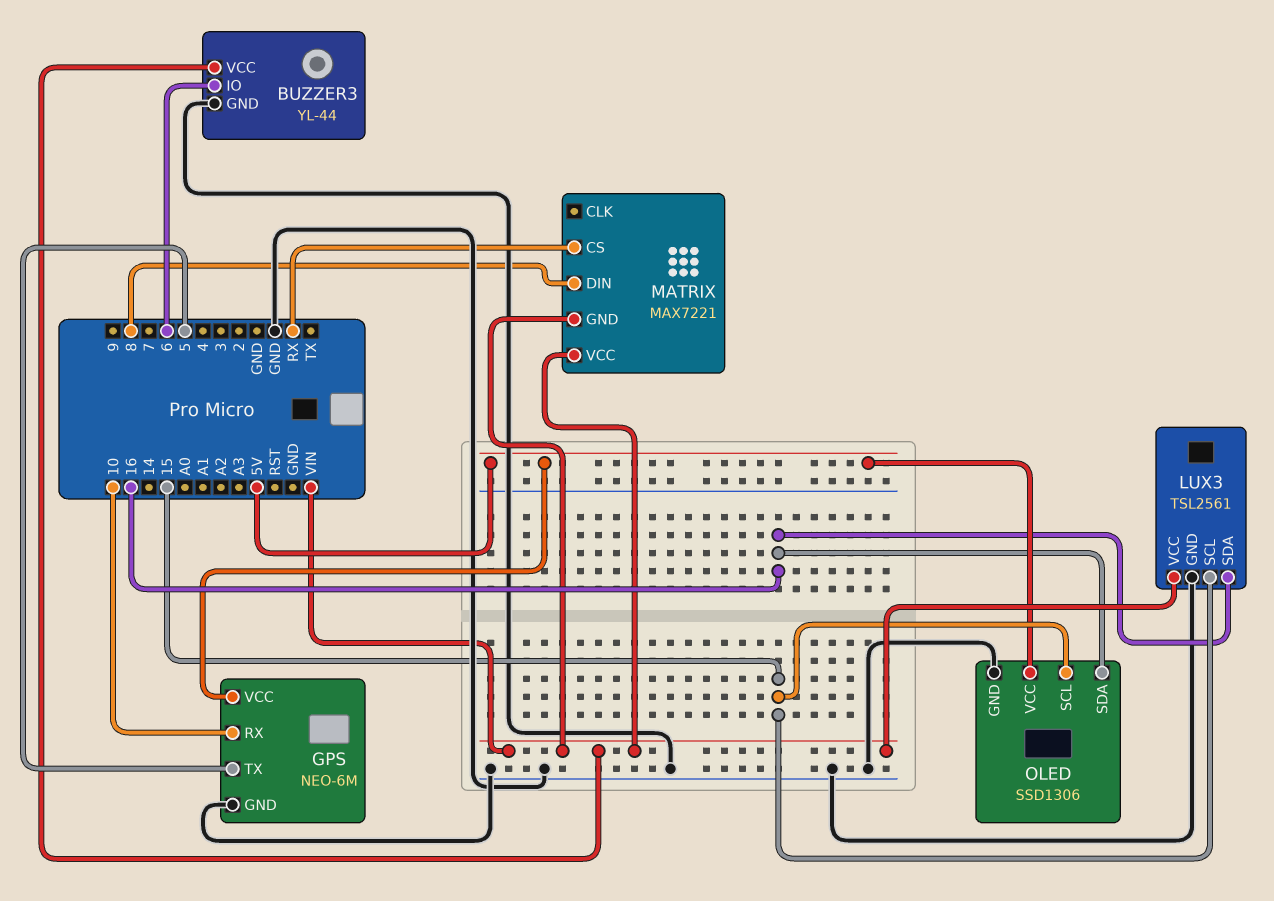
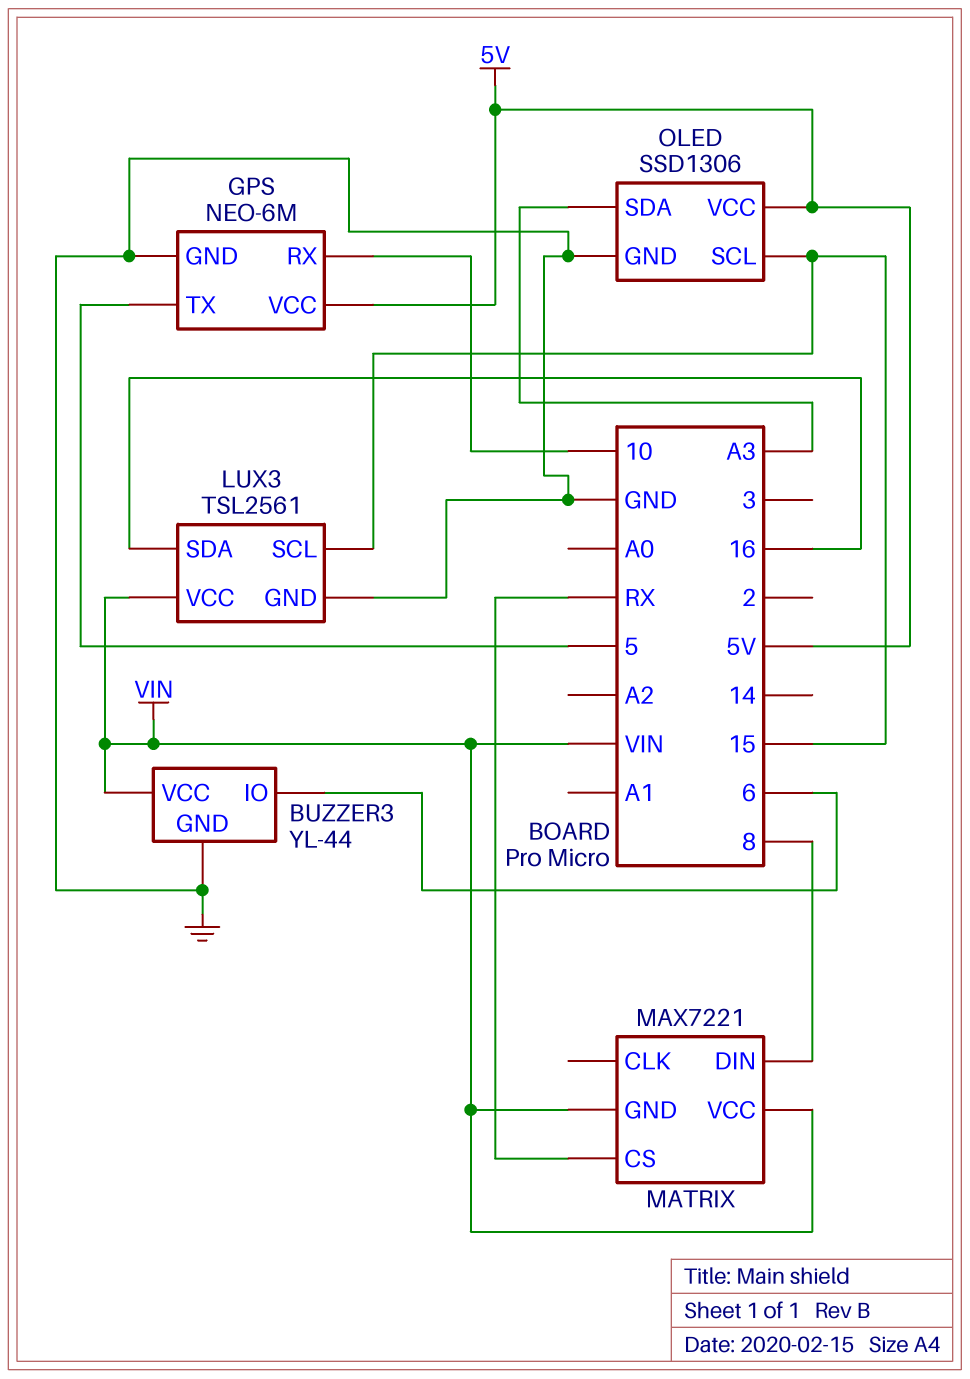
OLED pin SDA: 16 -> A3

